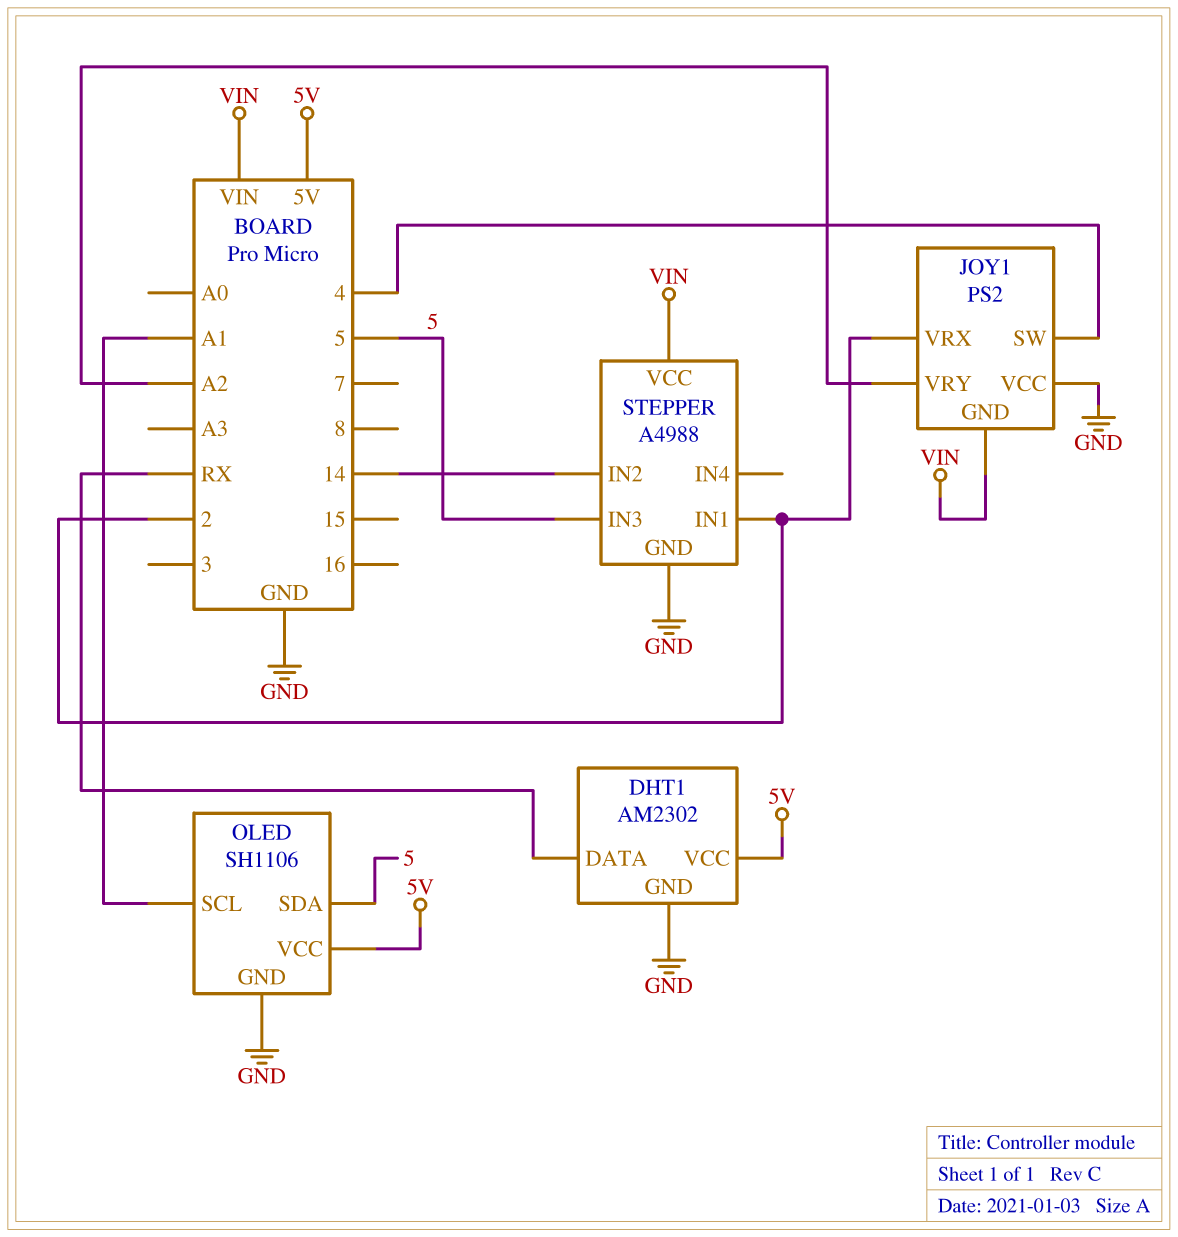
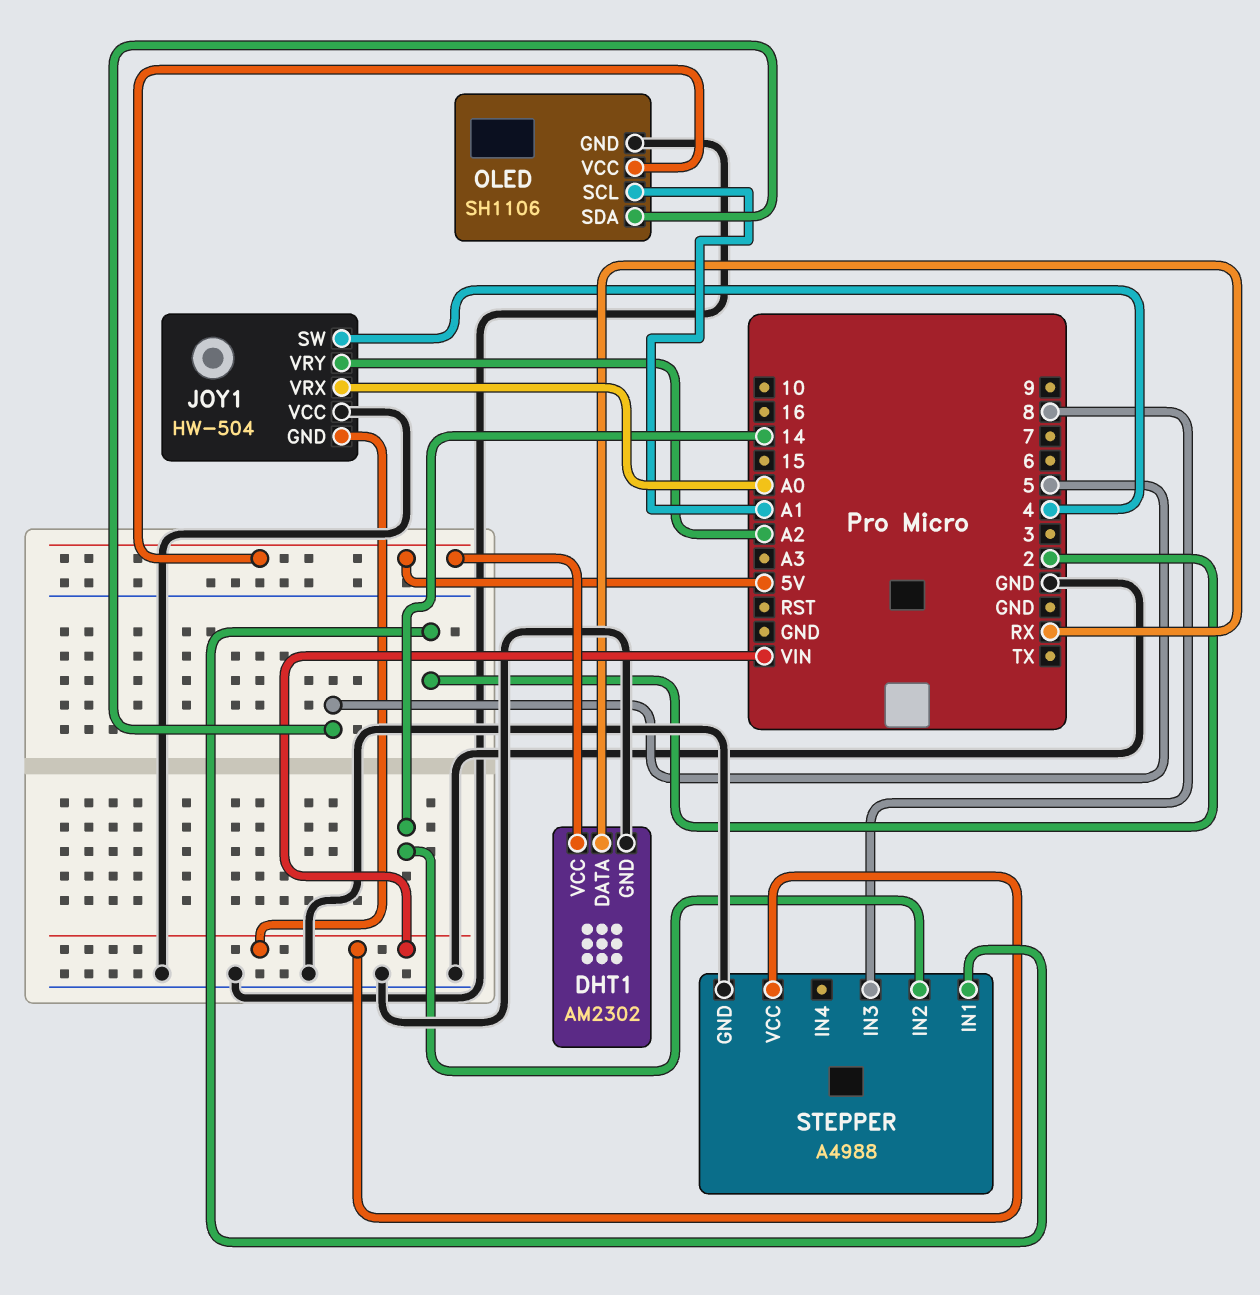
JOY1: PS2 -> HW-504
JOY1 pin VRX: 2 -> A0
STEPPER pin IN3: 5 -> 8

